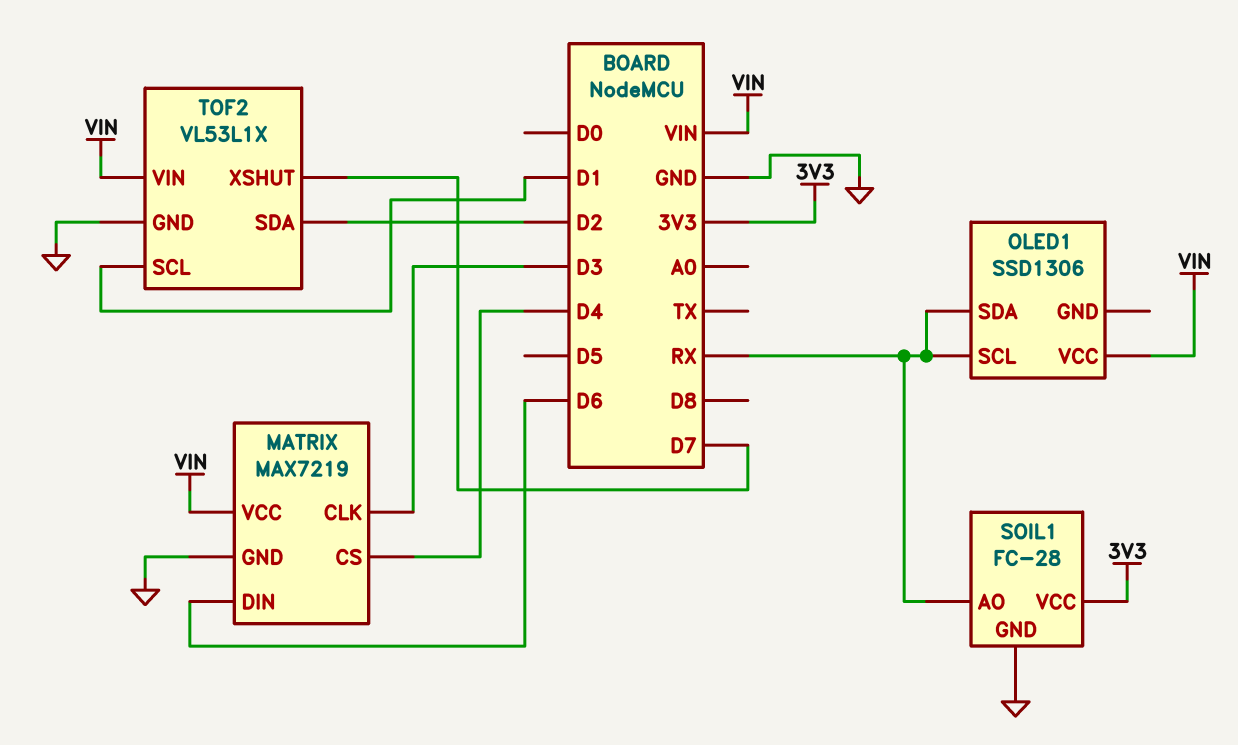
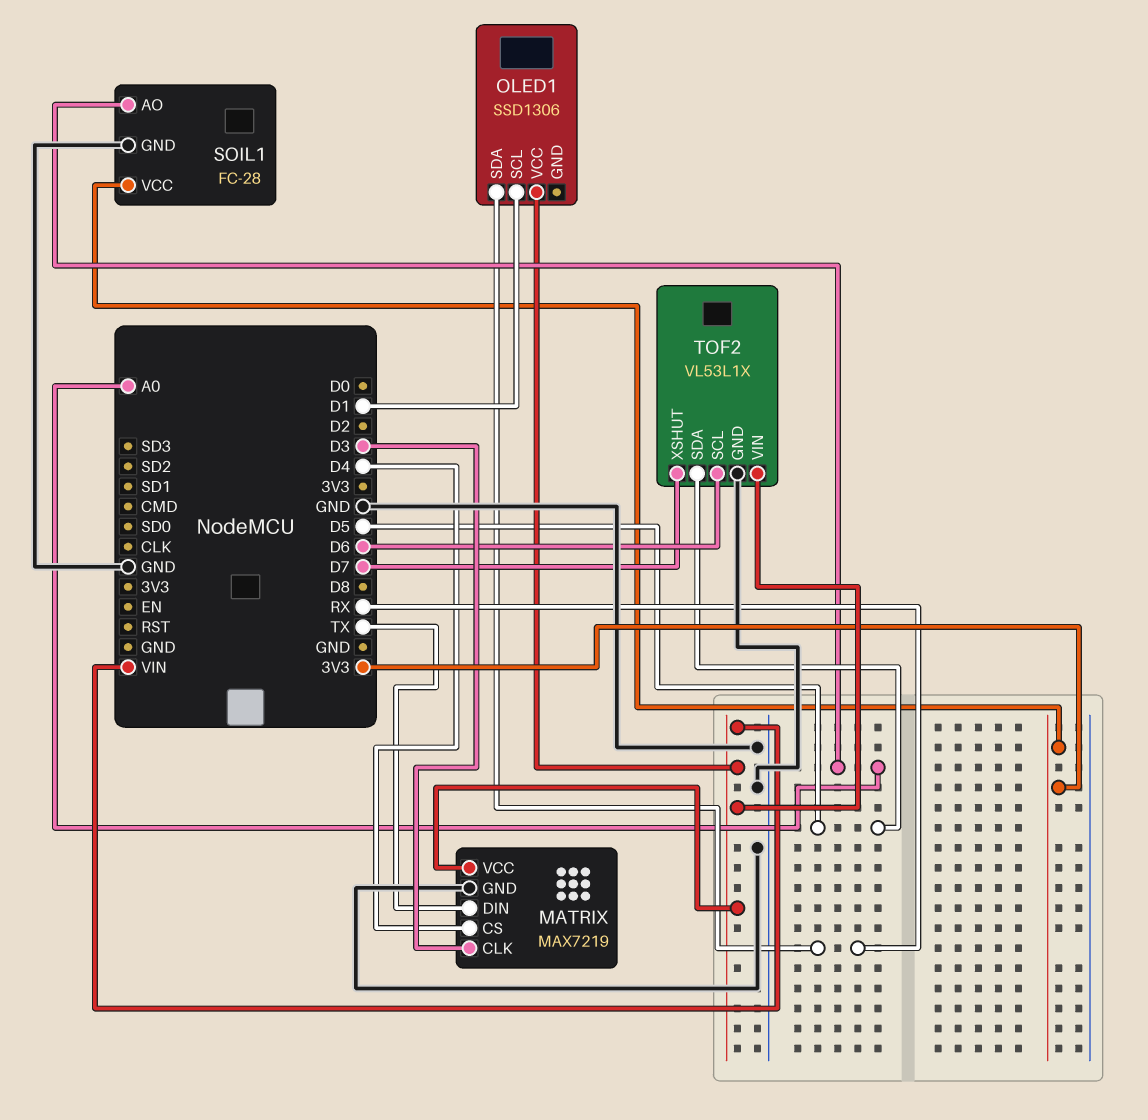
MATRIX pin DIN: D6 -> TX
OLED1 pin SCL: RX -> D1
SOIL1 pin AO: RX -> A0
TOF2 pin SCL: D1 -> D6
TOF2 pin SDA: D2 -> D5

